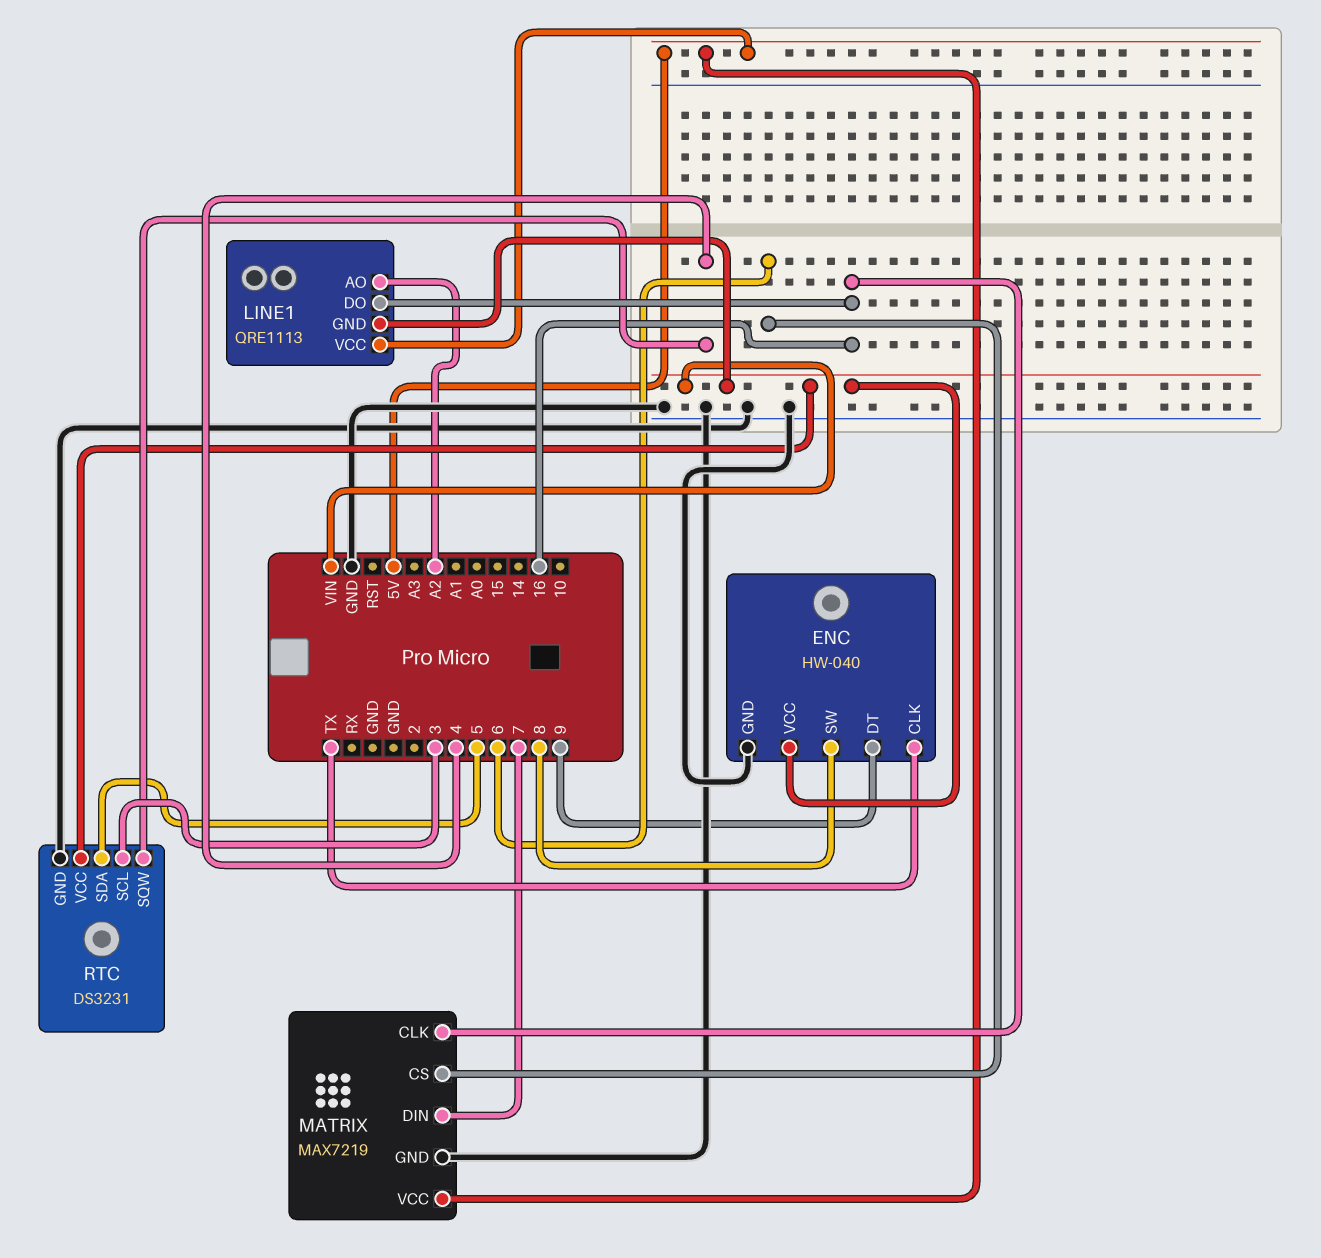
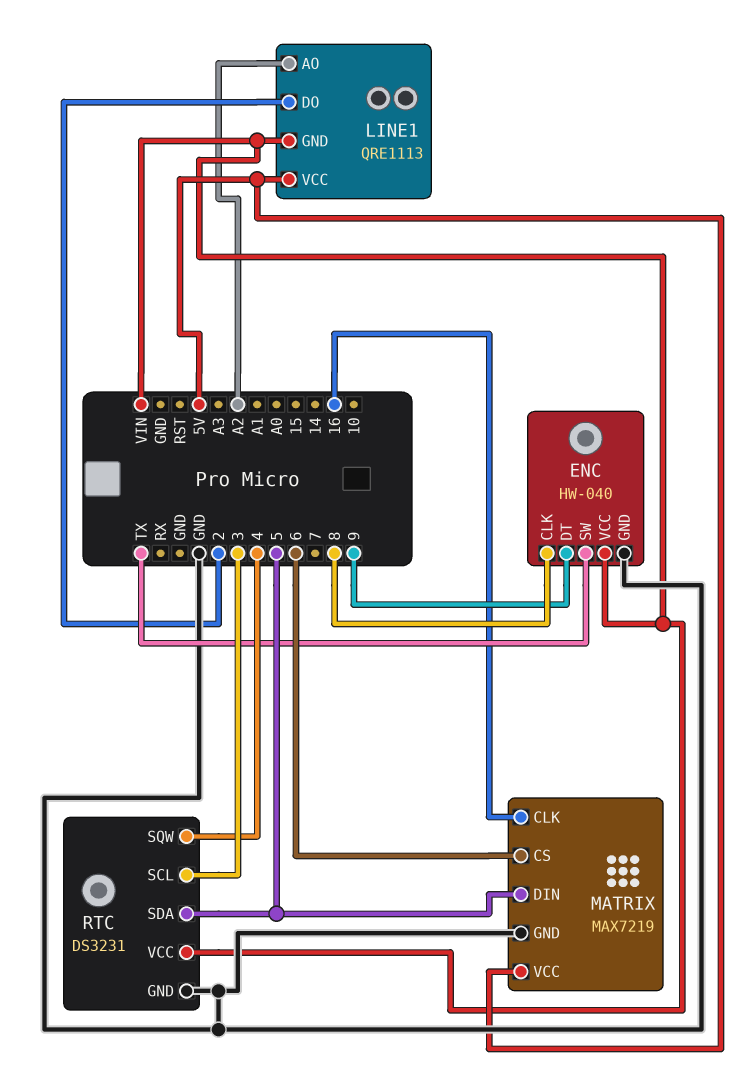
ENC pin CLK: TX -> 8
ENC pin SW: 8 -> TX
LINE1 pin DO: 16 -> 2
MATRIX pin DIN: 7 -> 5

